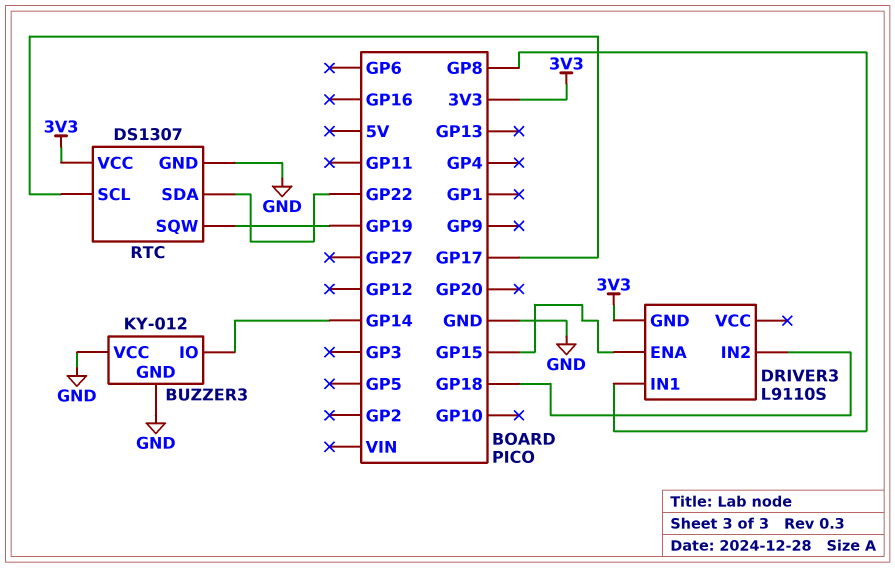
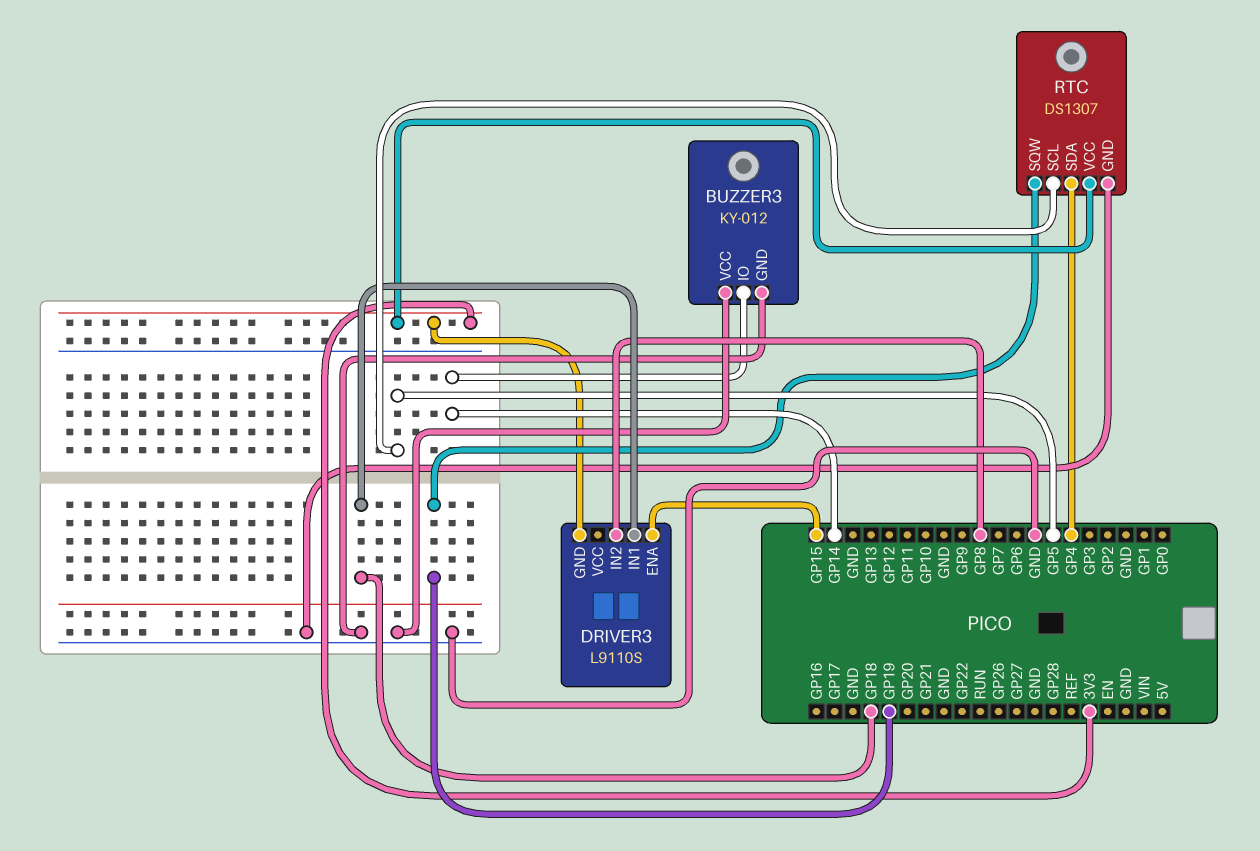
DRIVER3 pin IN1: GP8 -> GP18
DRIVER3 pin IN2: GP18 -> GP8
RTC pin SCL: GP17 -> GP5
RTC pin SDA: GP22 -> GP4

